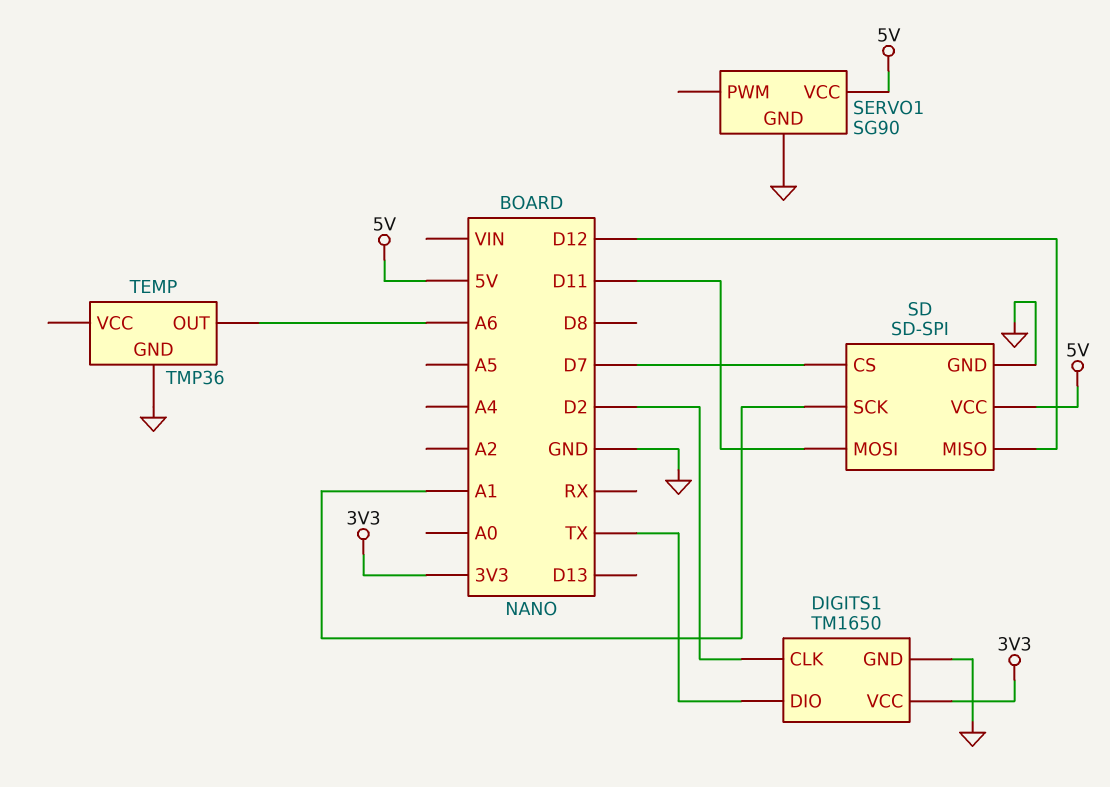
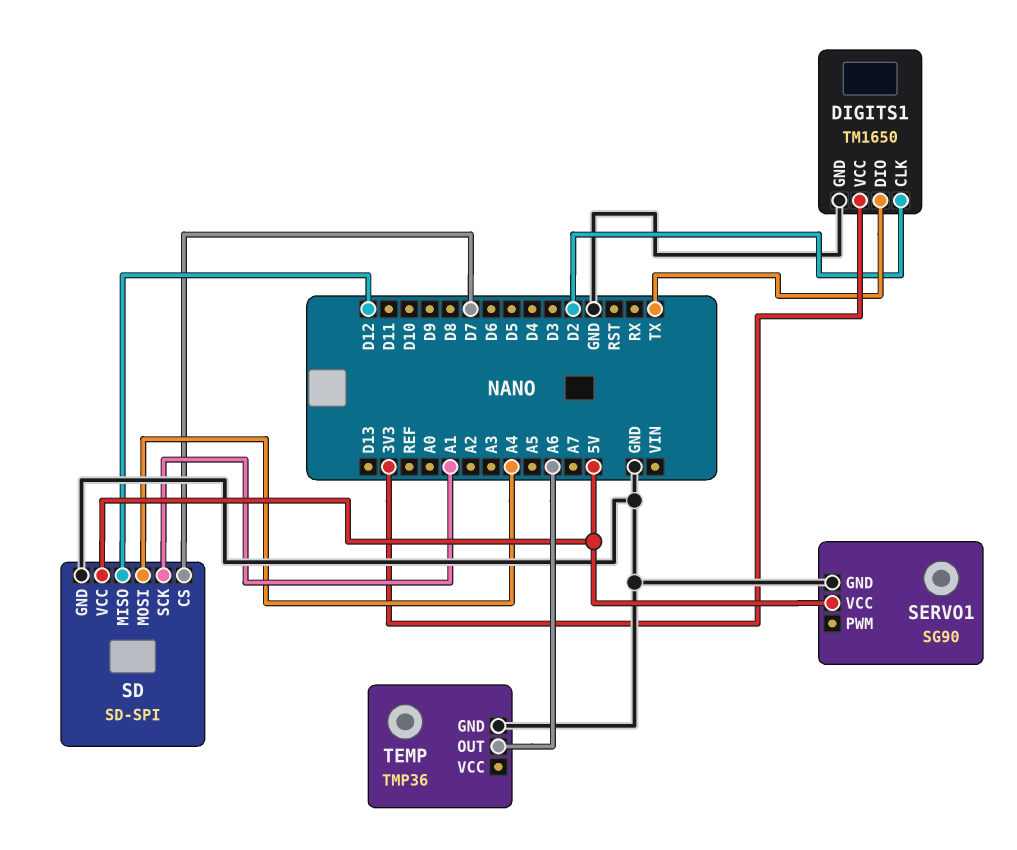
SD pin MOSI: D11 -> A4

